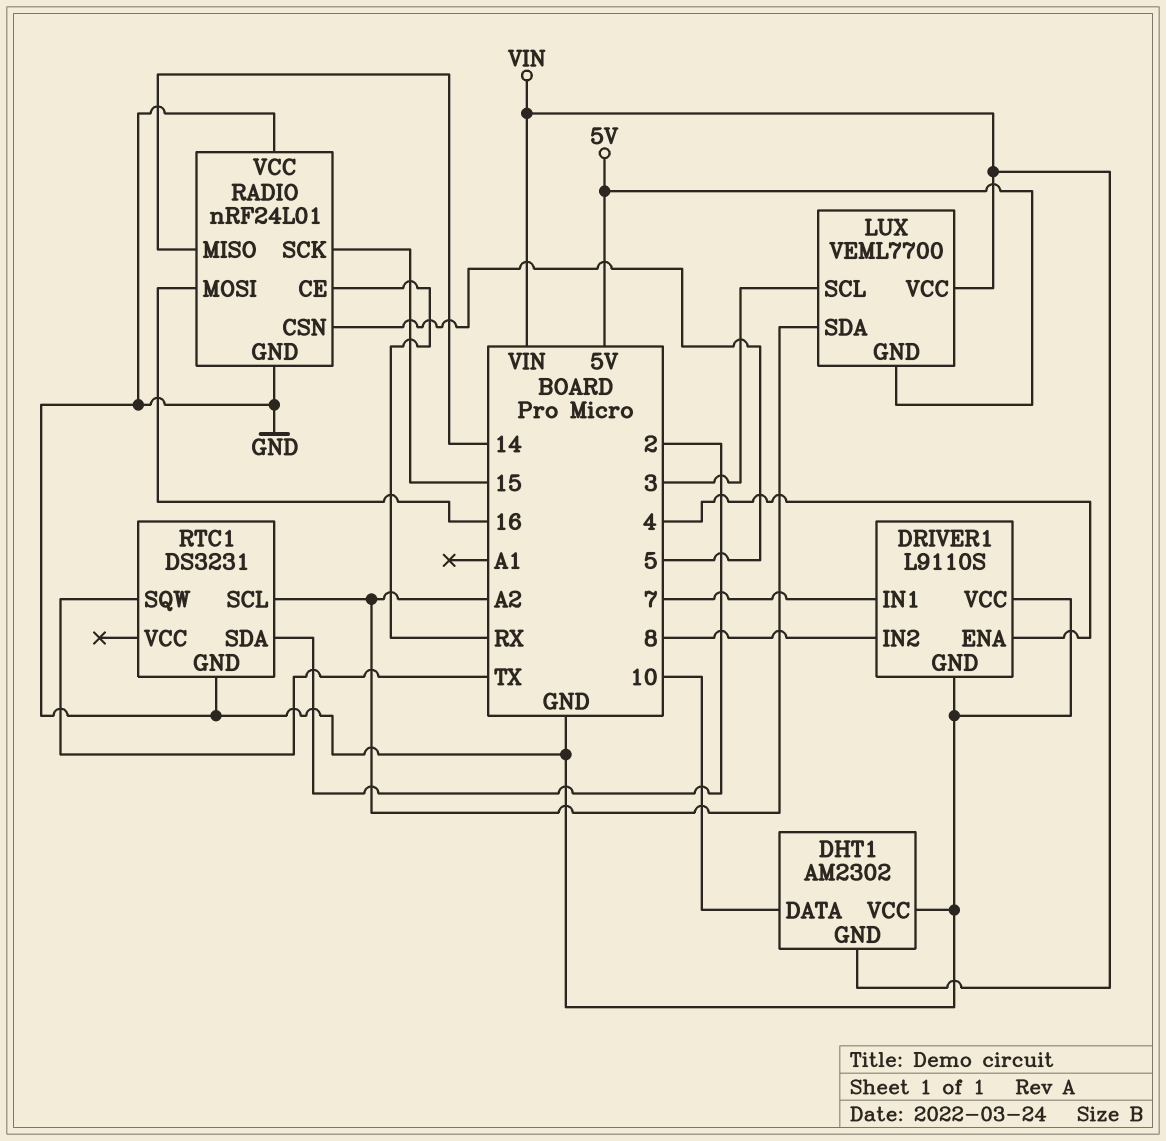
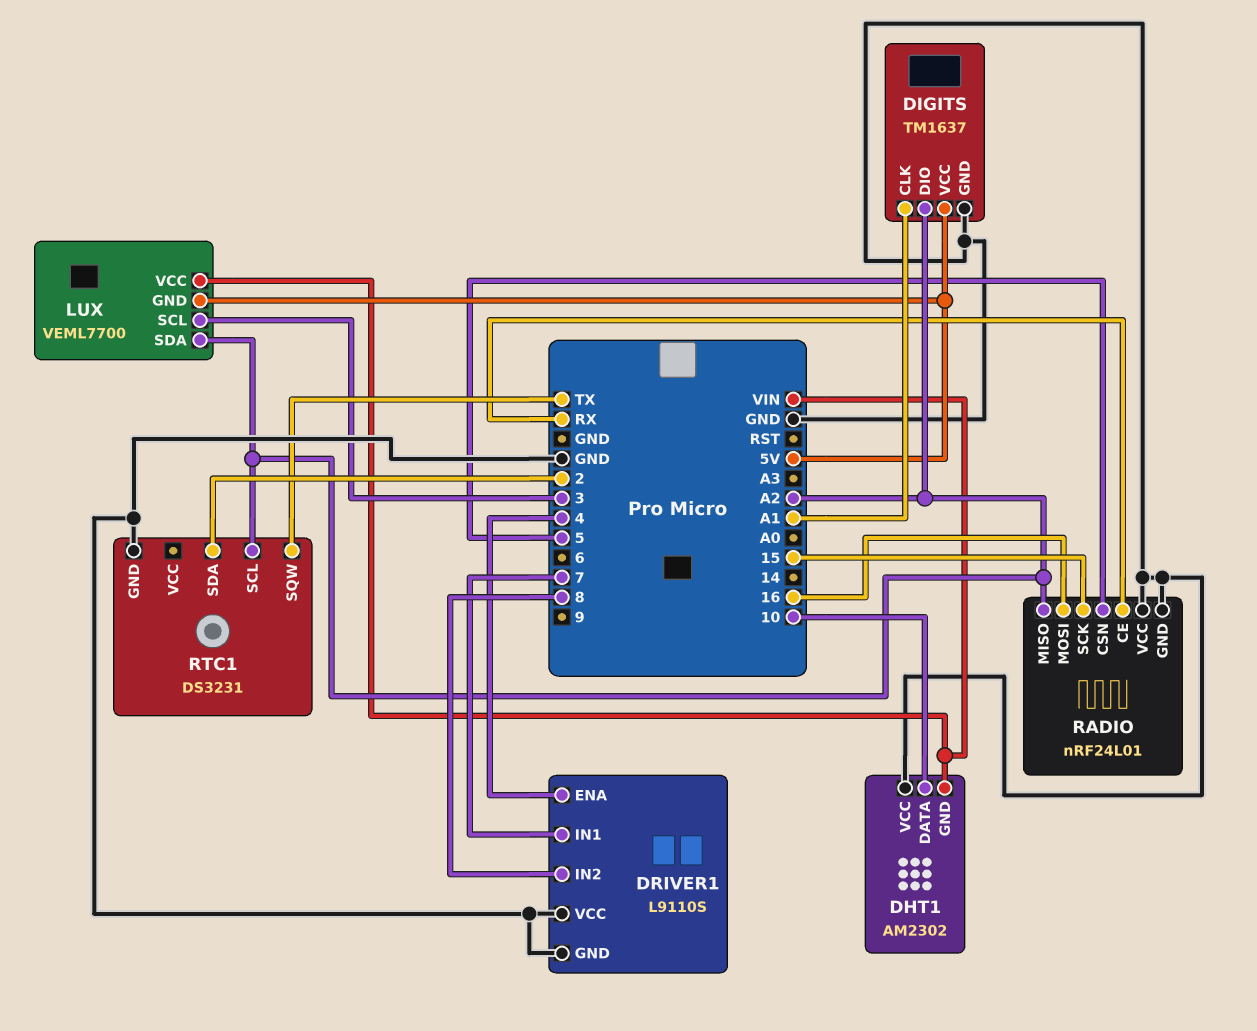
DIGITS: none -> TM1637
DIGITS pin CLK: none -> A1
DIGITS pin DIO: none -> A2
DIGITS pin GND: none -> GND
DIGITS pin VCC: none -> 5V
RADIO pin MISO: 14 -> A2

